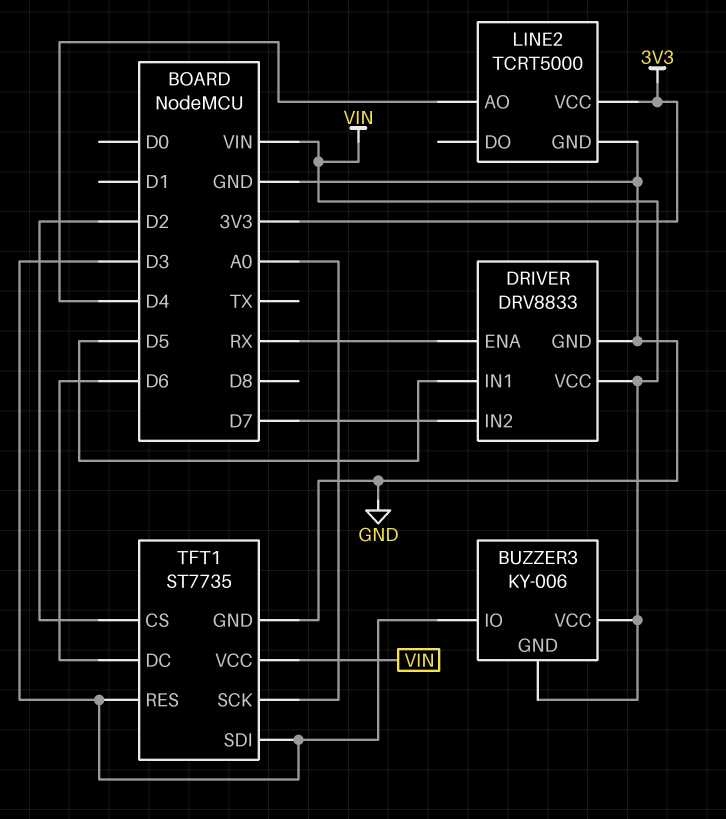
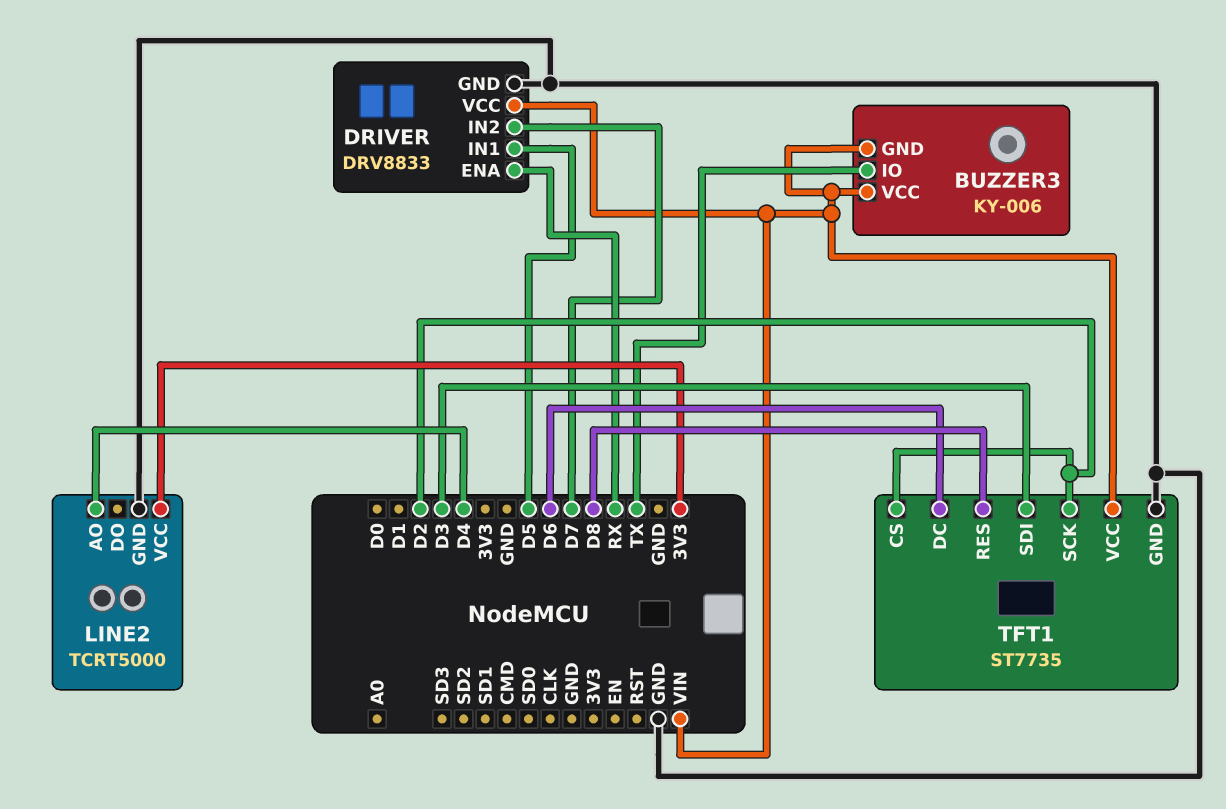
BUZZER3 pin IO: D3 -> TX
TFT1 pin RES: D3 -> D8
TFT1 pin SCK: A0 -> D2

